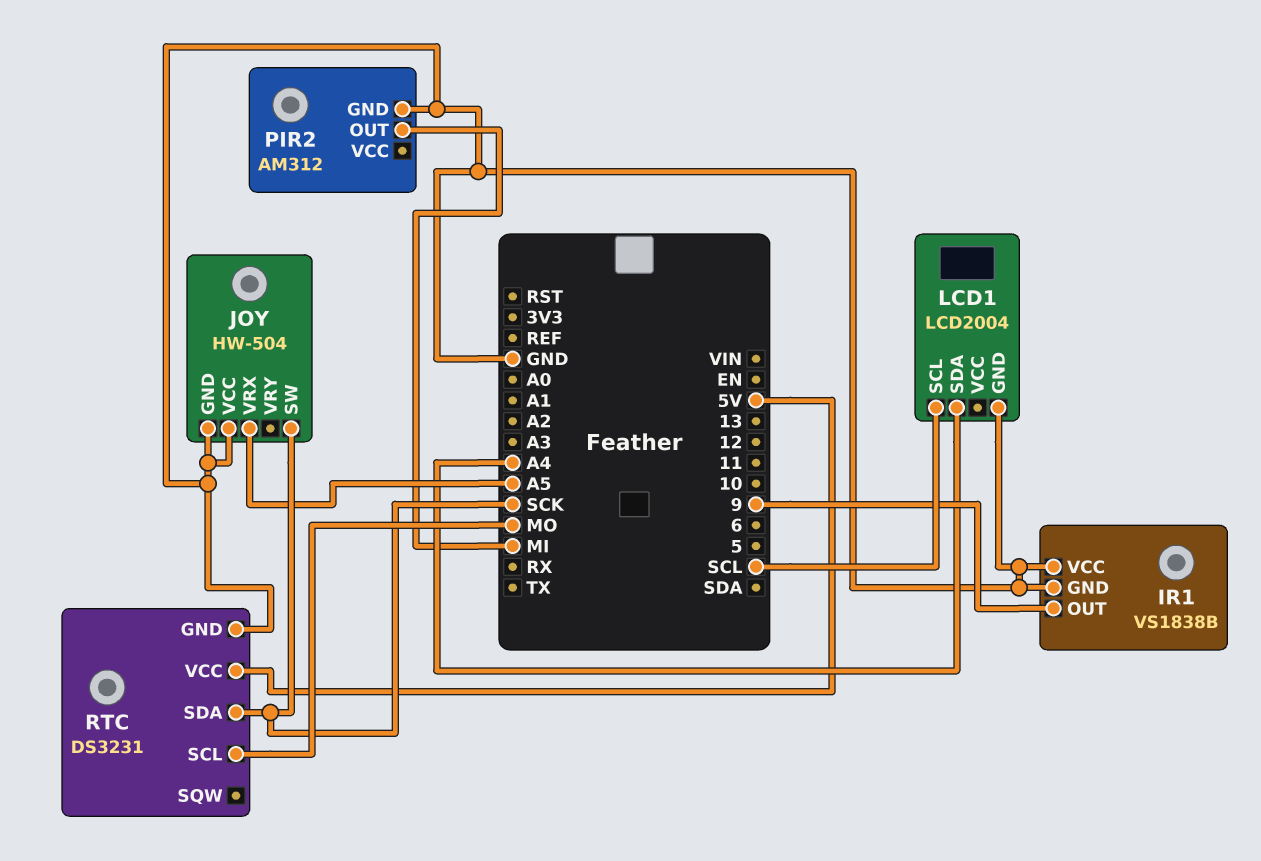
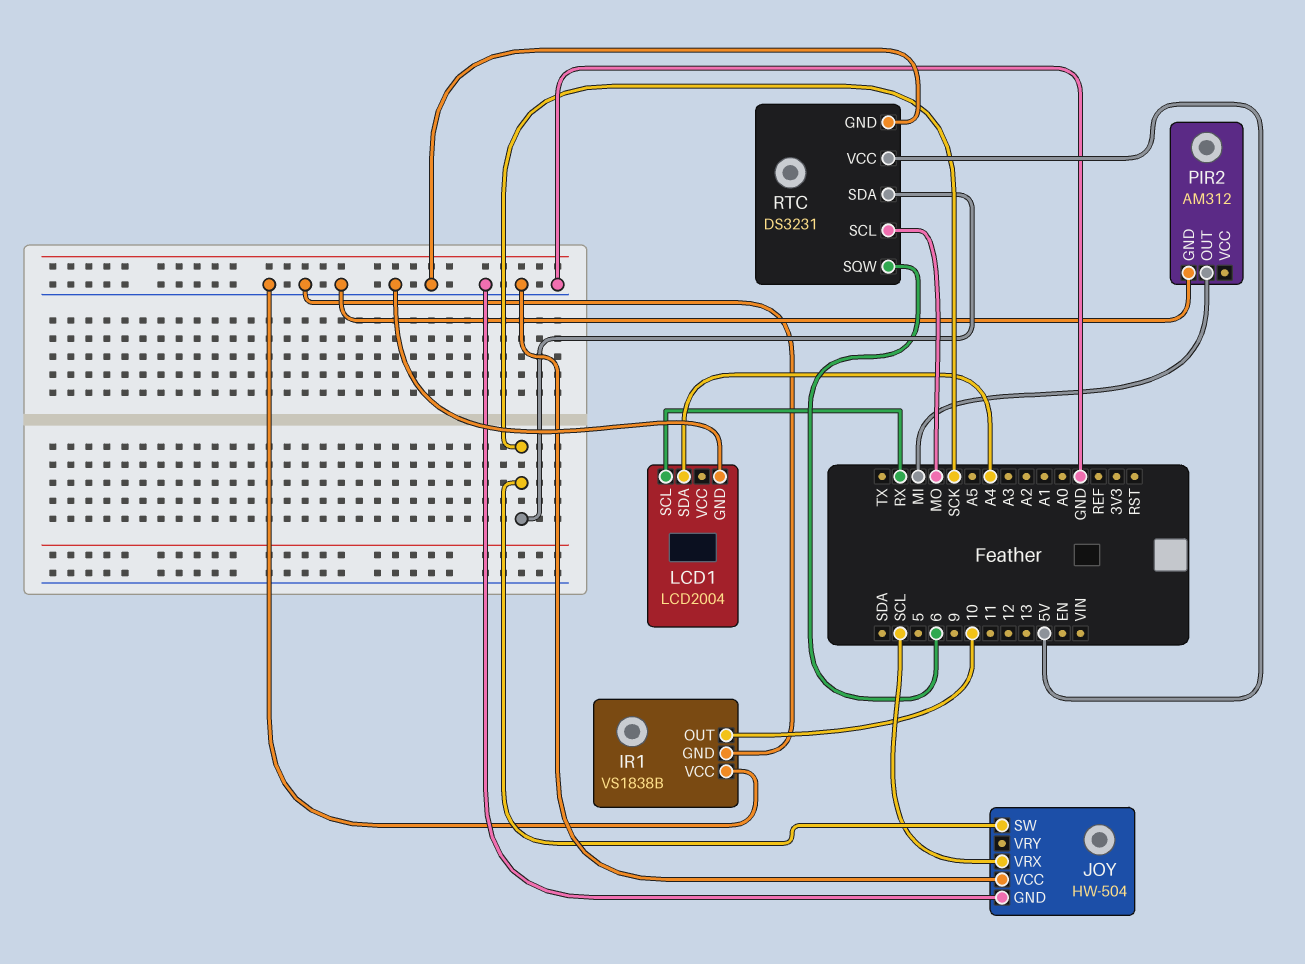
IR1 pin OUT: 9 -> 10
JOY pin VRX: A5 -> SCL
LCD1 pin SCL: SCL -> RX
RTC pin SQW: none -> 6

